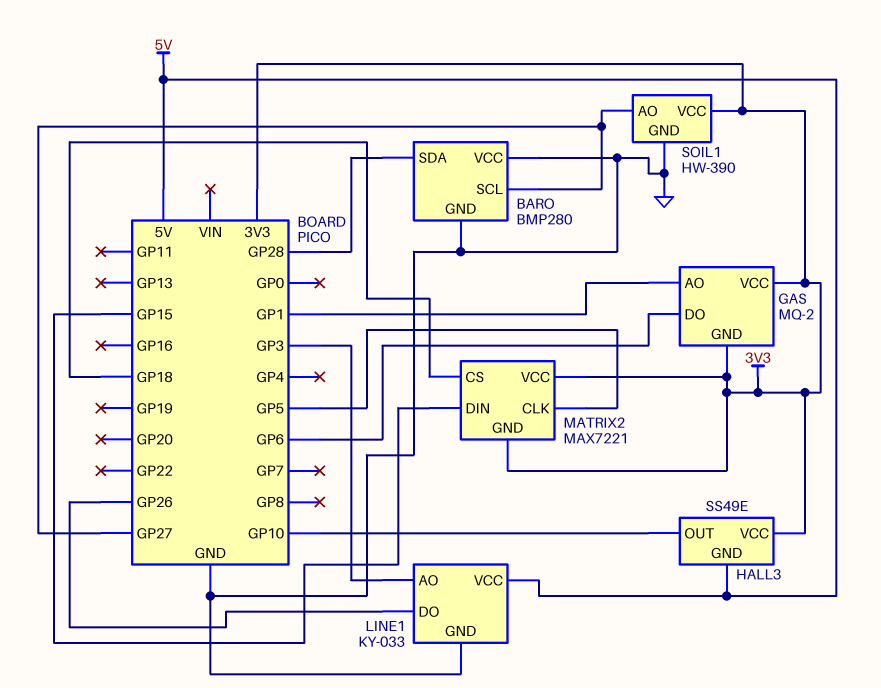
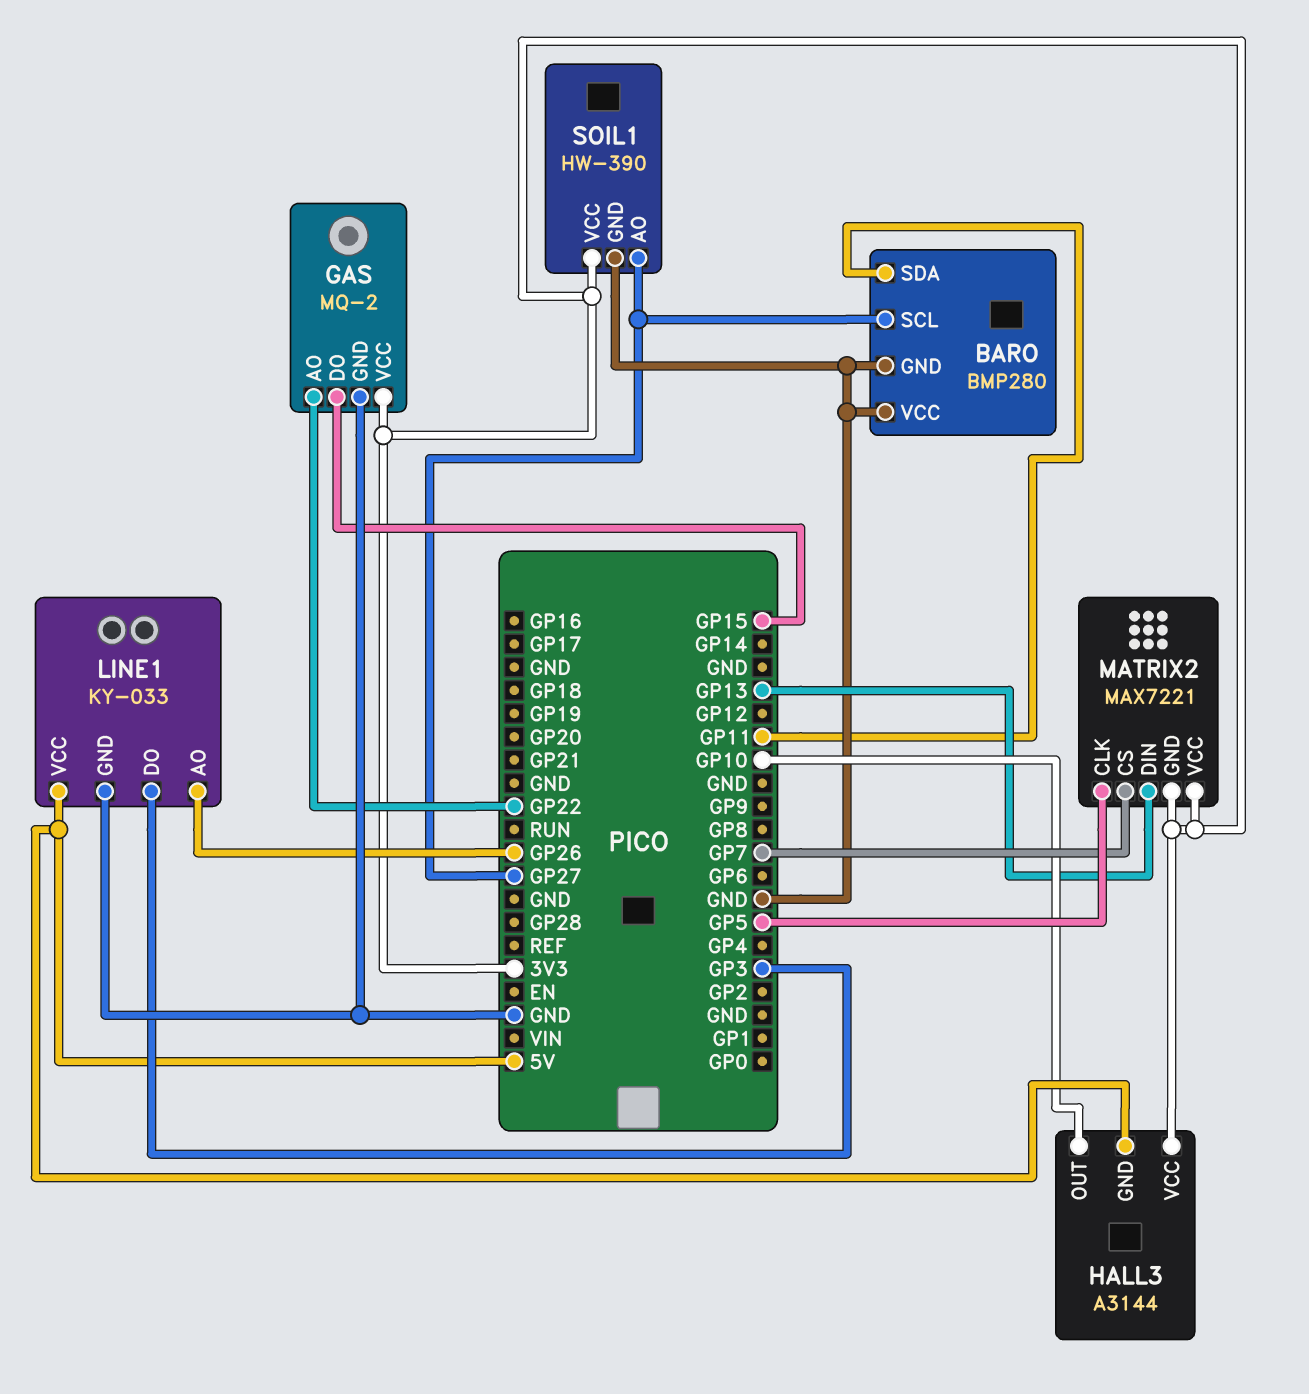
BARO pin SDA: GP28 -> GP11
GAS pin AO: GP1 -> GP22
GAS pin DO: GP6 -> GP15
GAS pin GND: 3V3 -> GND
HALL3: SS49E -> A3144
LINE1 pin AO: GP3 -> GP26
LINE1 pin DO: GP26 -> GP3
MATRIX2 pin CS: GP18 -> GP7
MATRIX2 pin DIN: GP15 -> GP13

